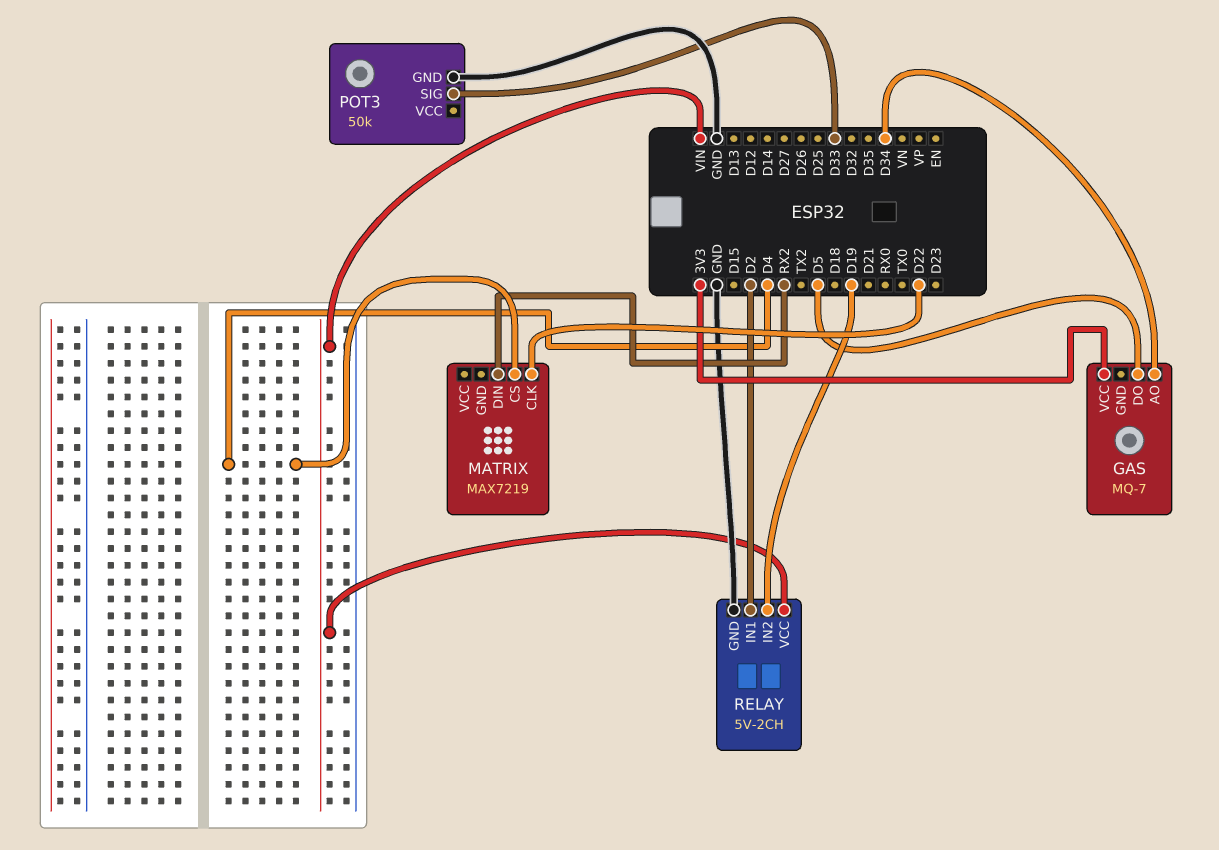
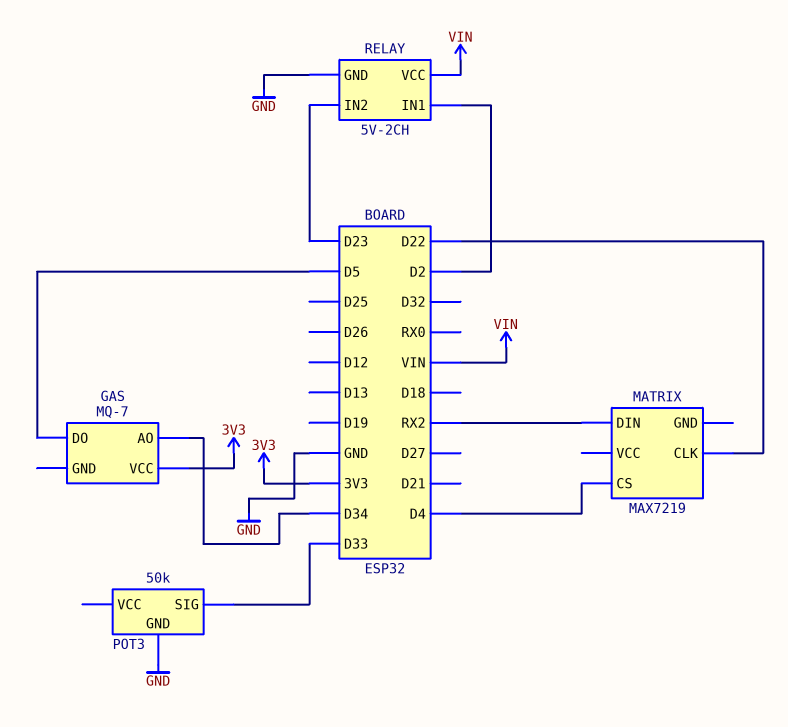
RELAY pin IN2: D19 -> D23

